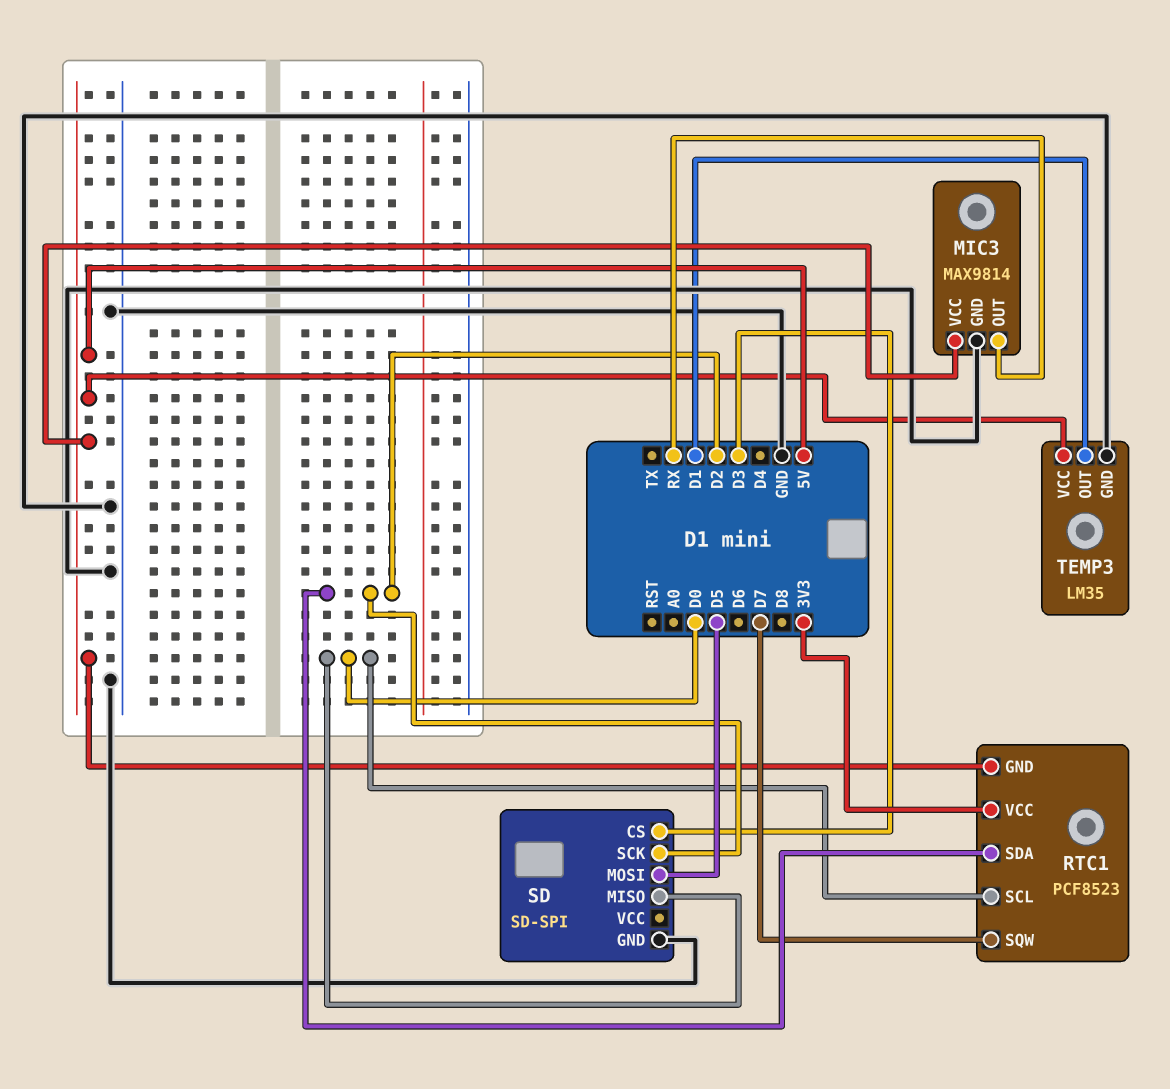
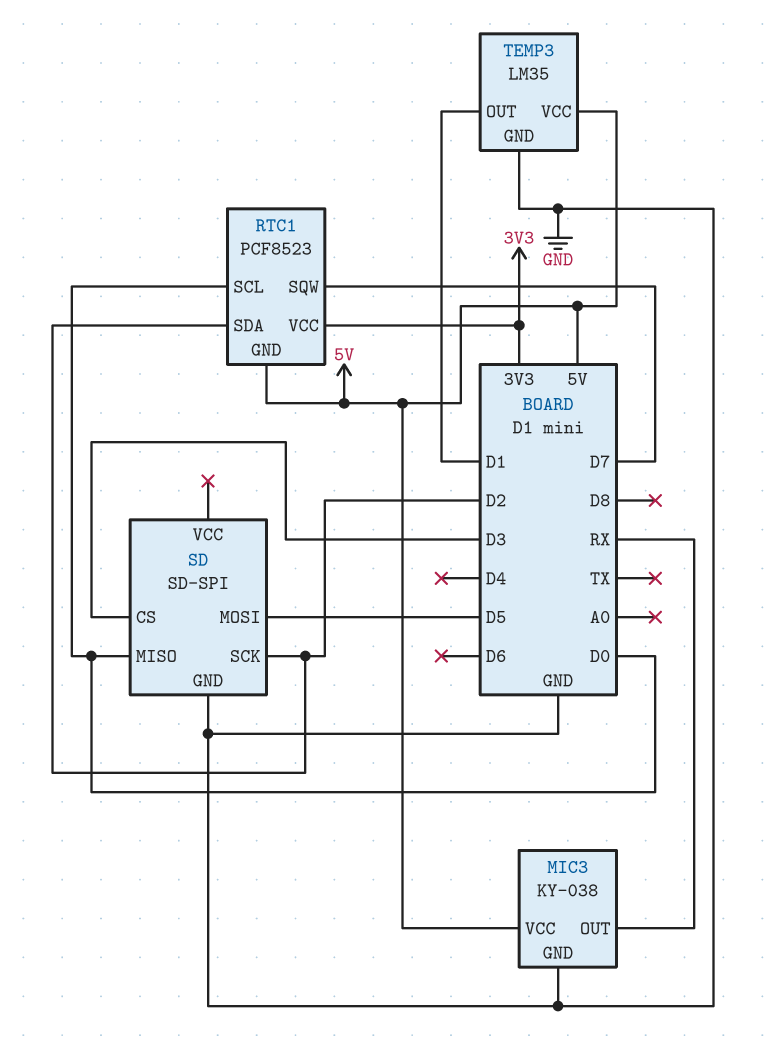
MIC3: MAX9814 -> KY-038

